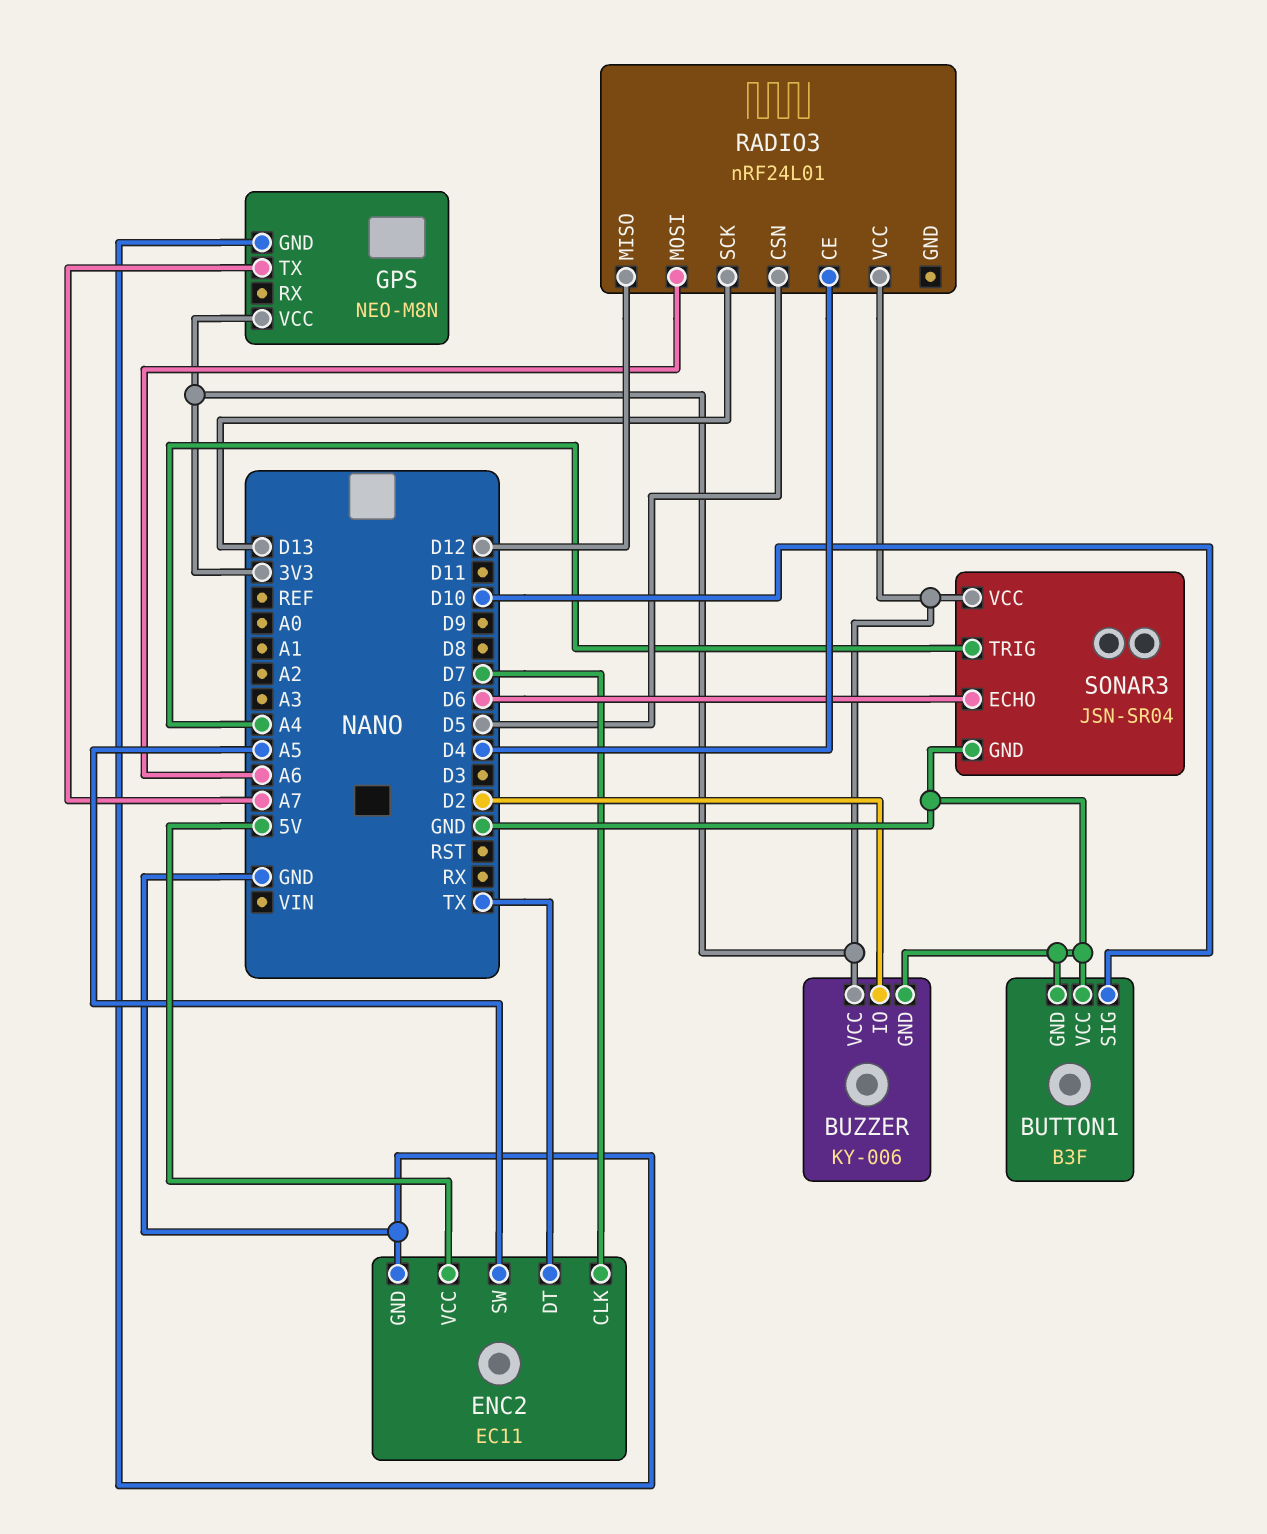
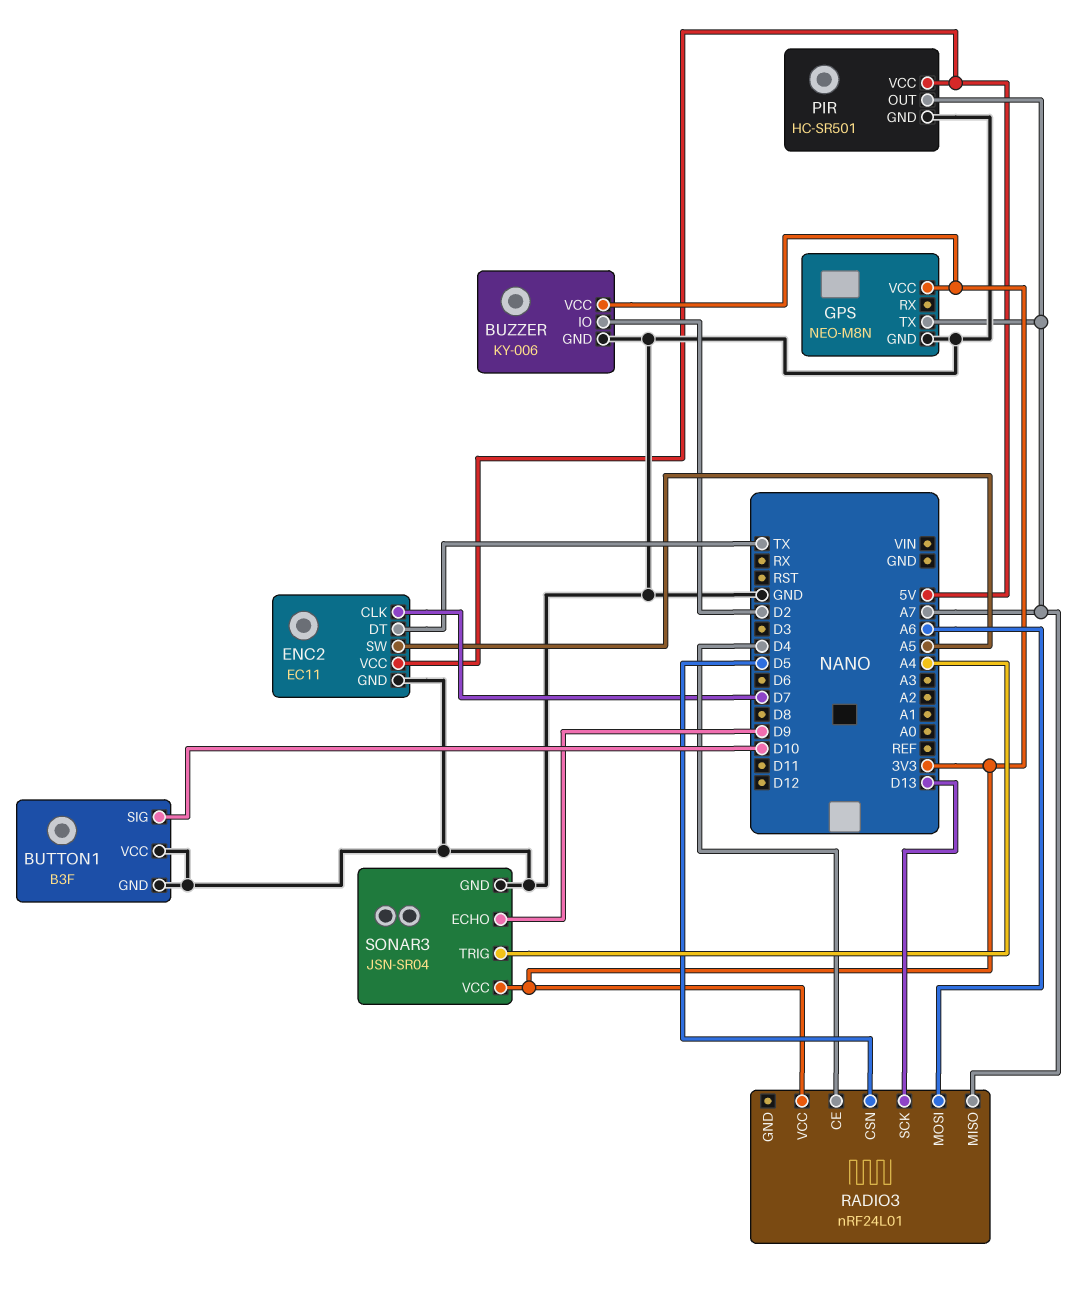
PIR: none -> HC-SR501
PIR pin GND: none -> GND
PIR pin OUT: none -> A7
PIR pin VCC: none -> 5V
RADIO3 pin MISO: D12 -> A7
SONAR3 pin ECHO: D6 -> D9

